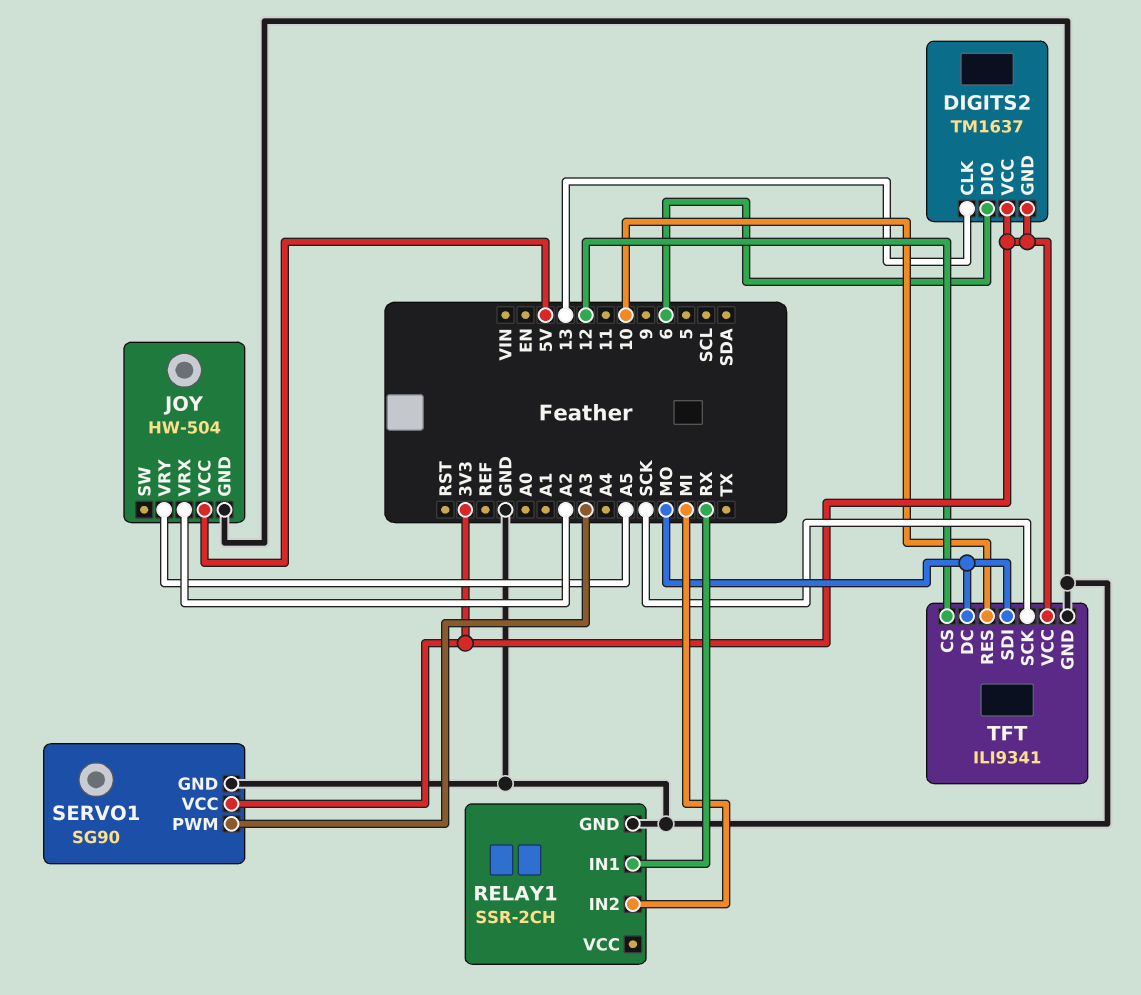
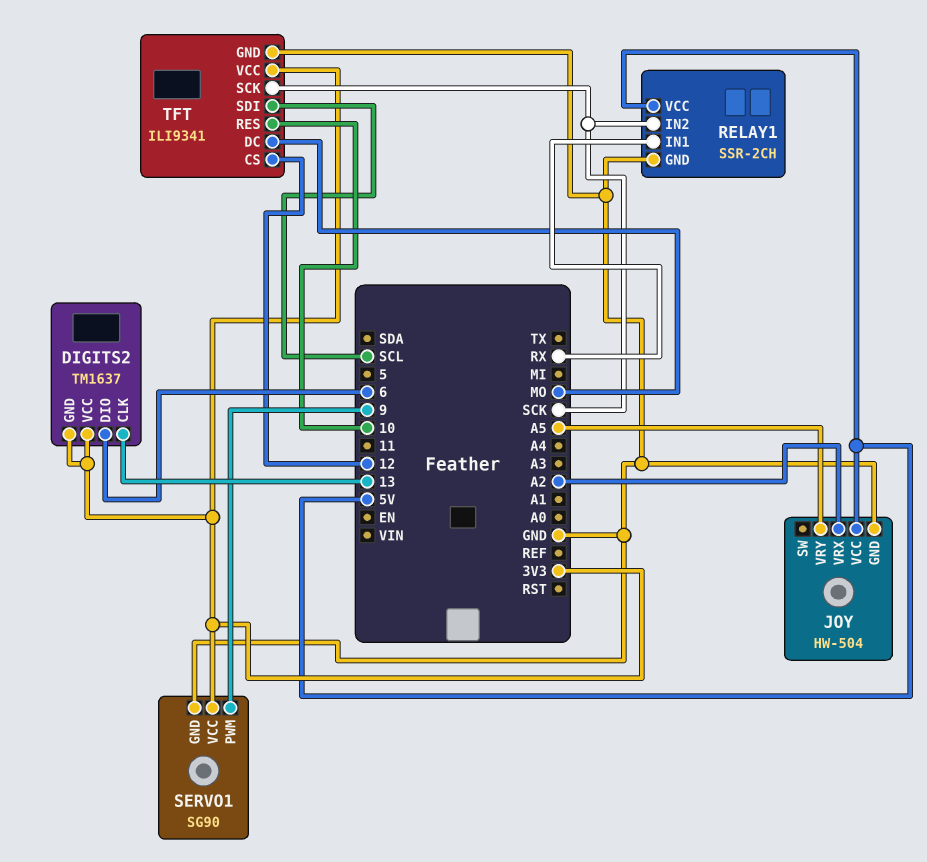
RELAY1 pin IN2: MI -> SCK
RELAY1 pin VCC: none -> 5V
SERVO1 pin PWM: A3 -> 9
TFT pin SDI: MO -> SCL

